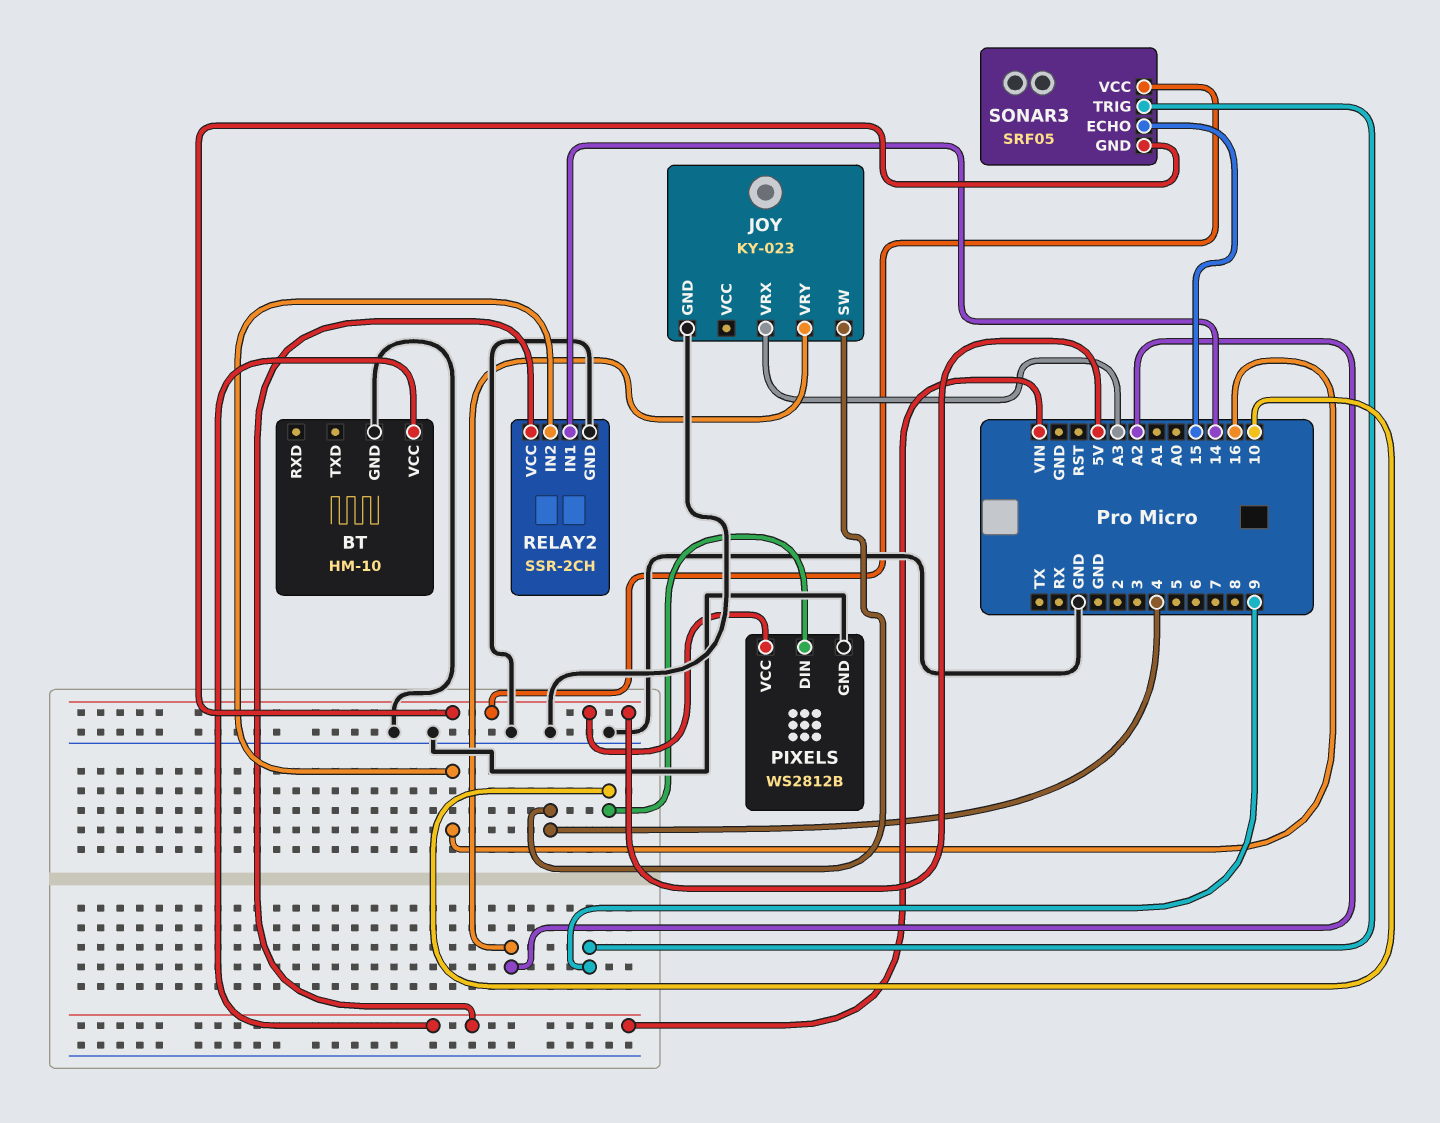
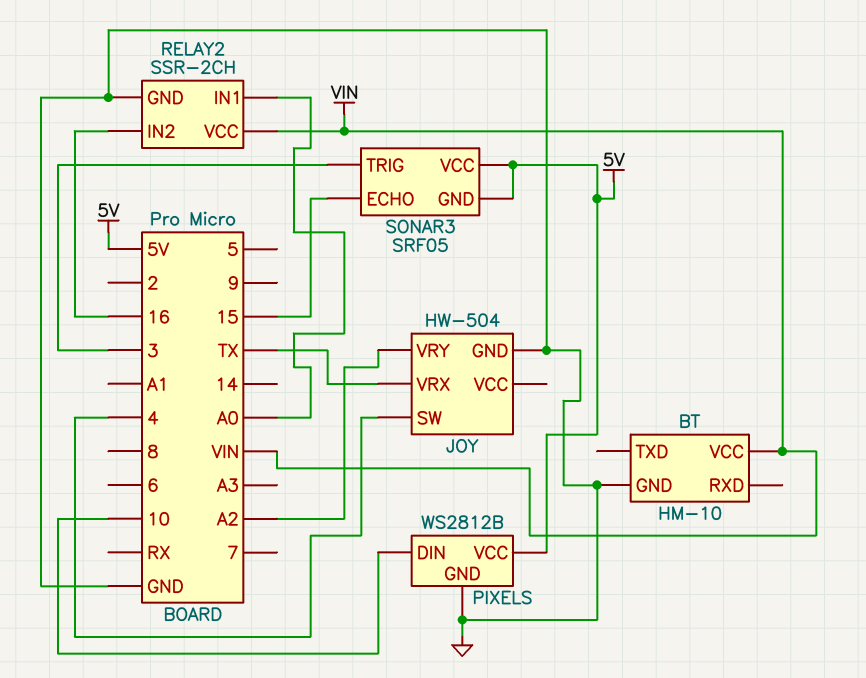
JOY: KY-023 -> HW-504
JOY pin VRX: A3 -> TX
RELAY2 pin IN1: 14 -> A0
SONAR3 pin TRIG: 9 -> 3

